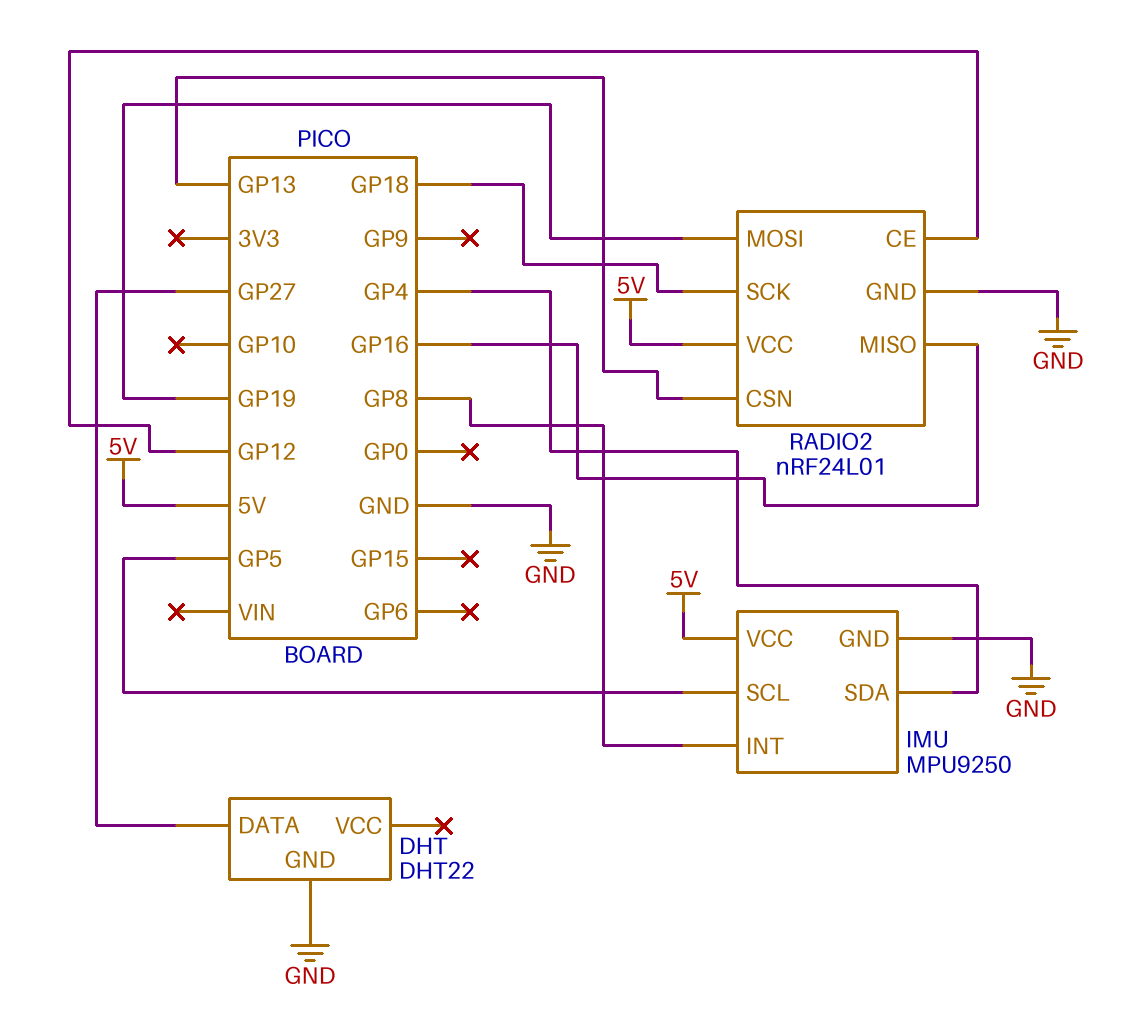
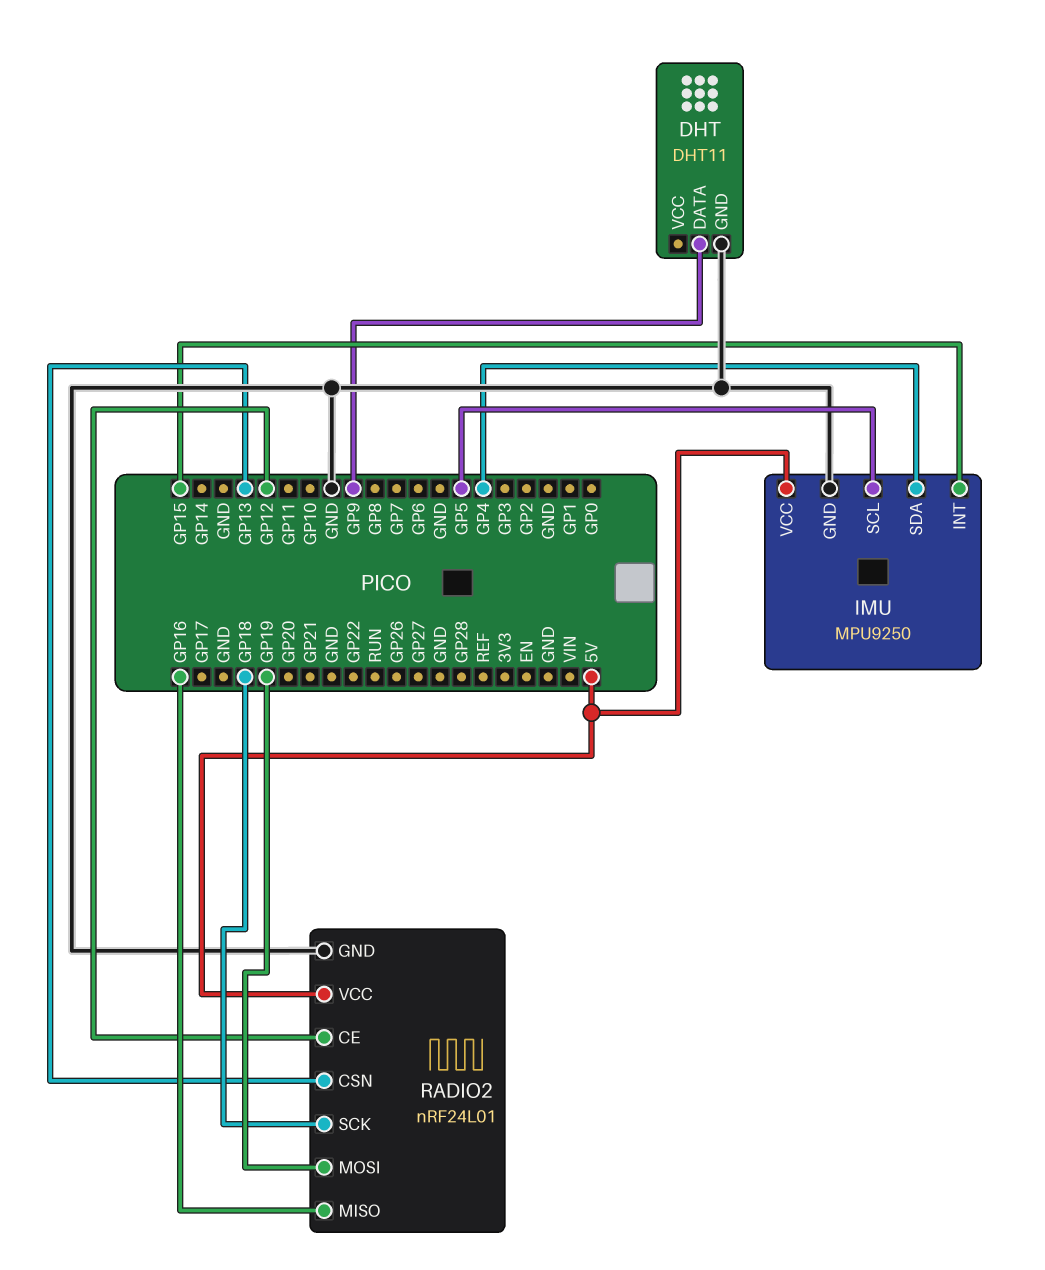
DHT: DHT22 -> DHT11
DHT pin DATA: GP27 -> GP9
IMU pin INT: GP8 -> GP15

